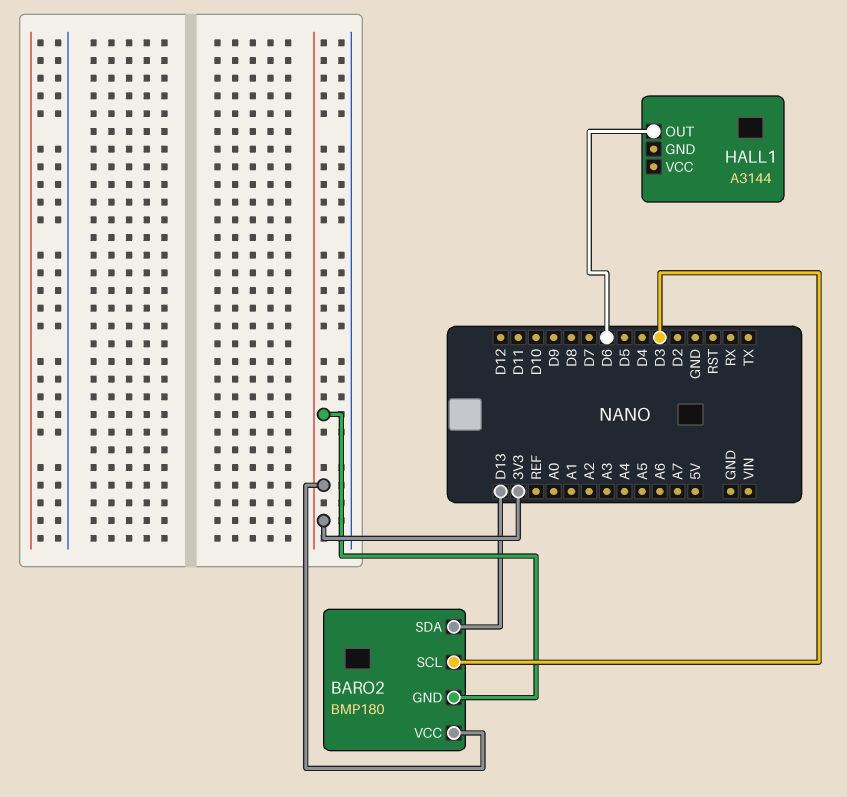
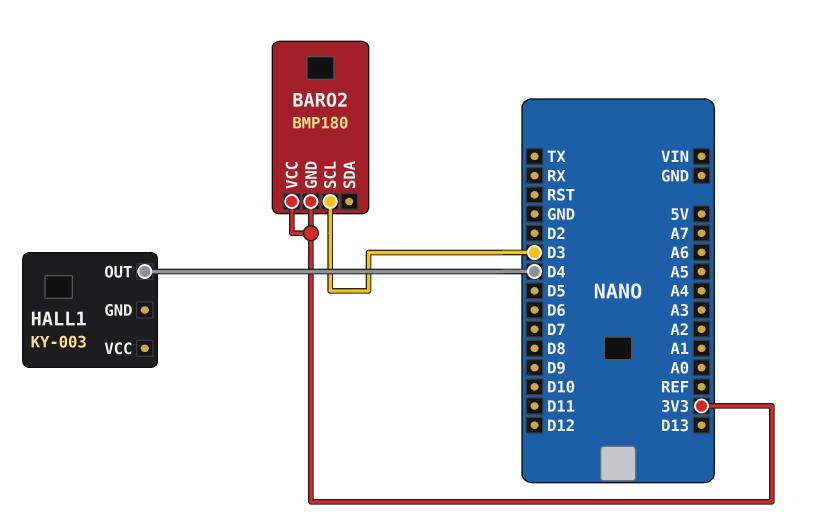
BARO2 pin SDA: D13 -> none
HALL1: A3144 -> KY-003
HALL1 pin OUT: D6 -> D4

